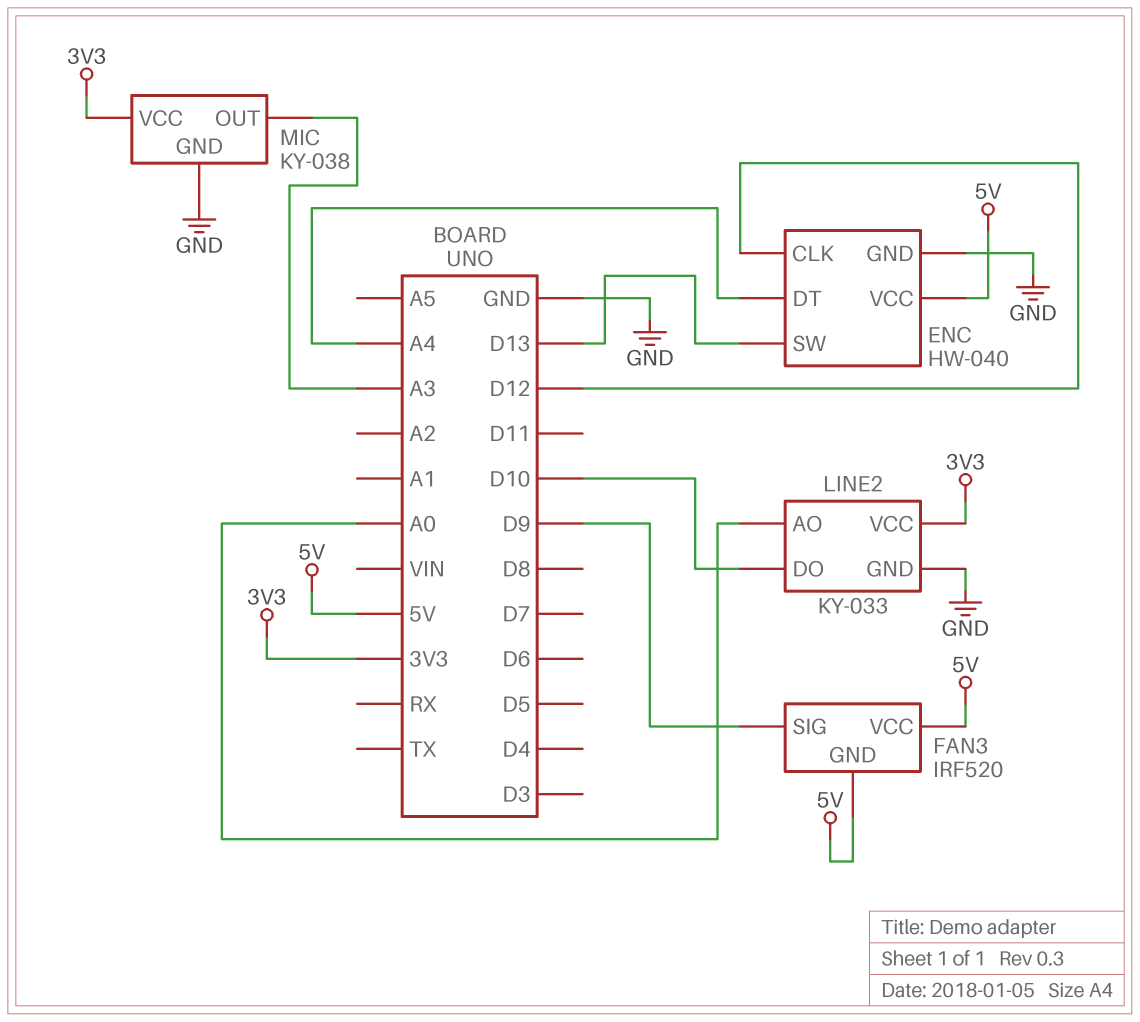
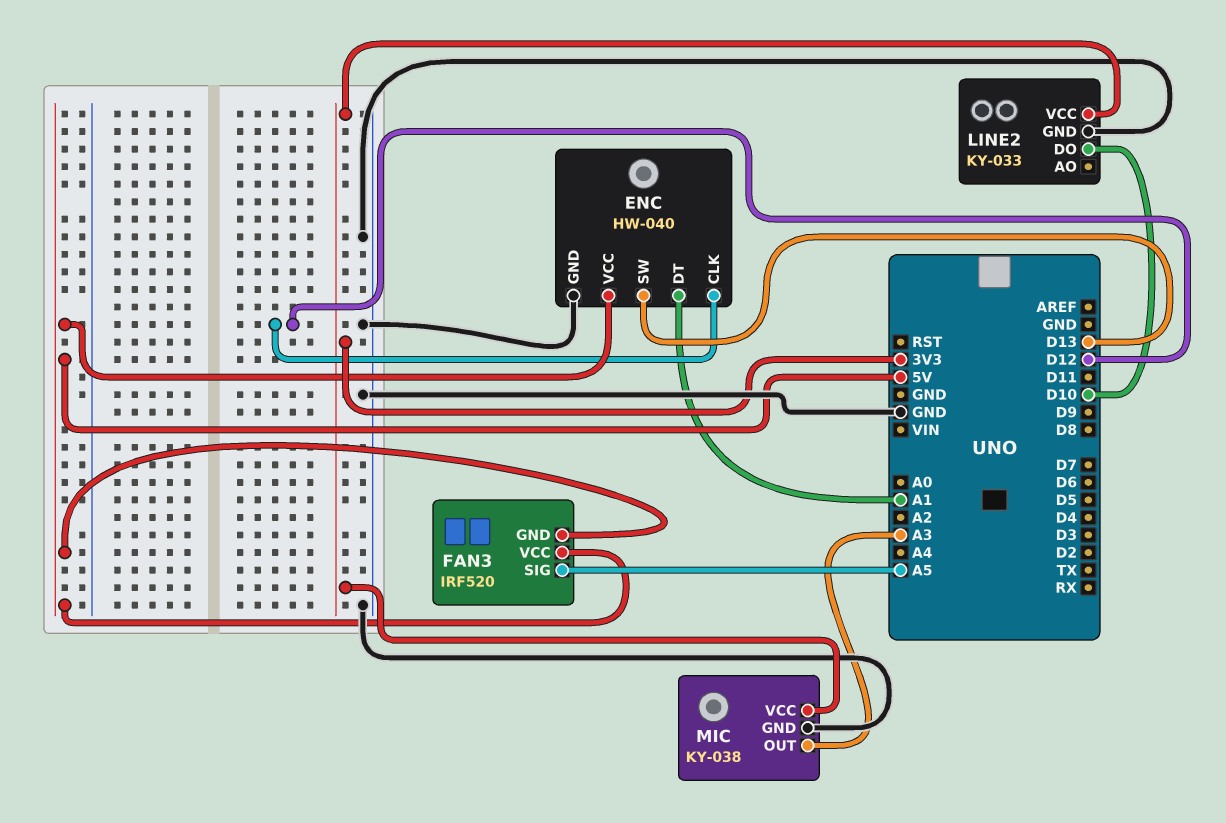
ENC pin DT: A4 -> A1
FAN3 pin SIG: D9 -> A5
LINE2 pin AO: A0 -> none

